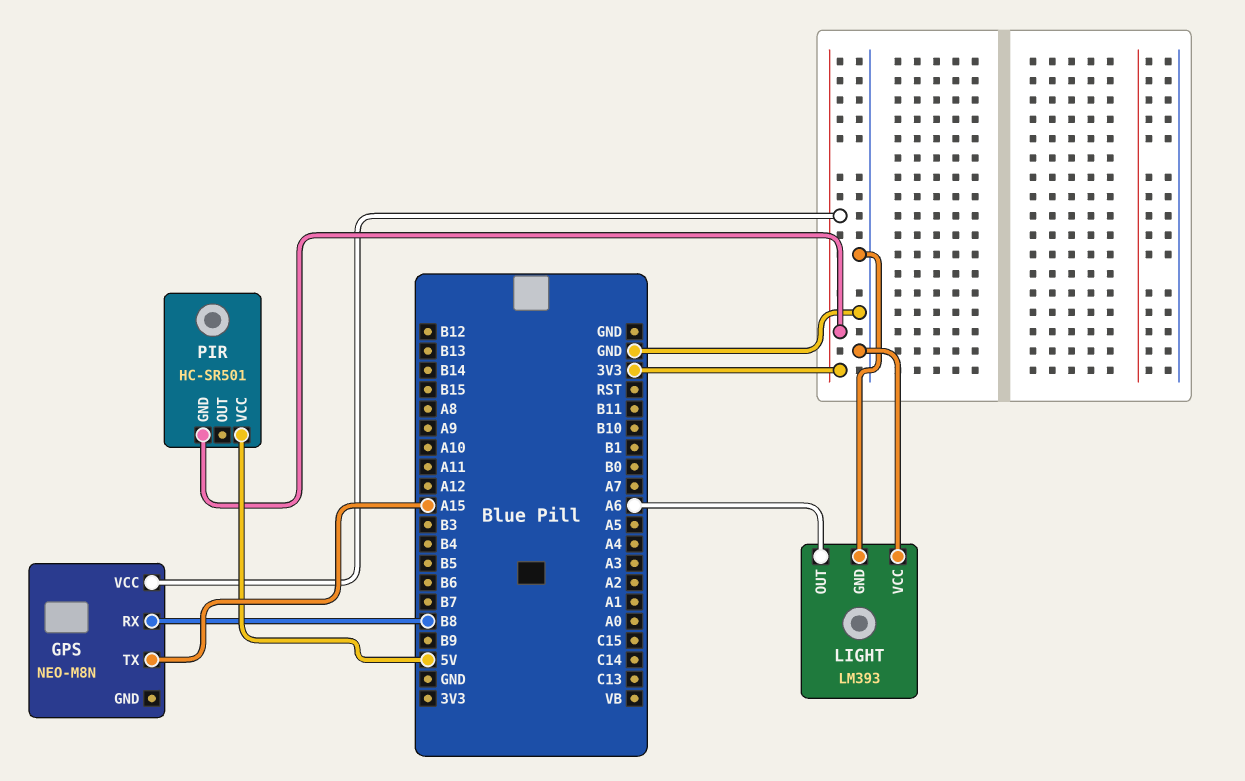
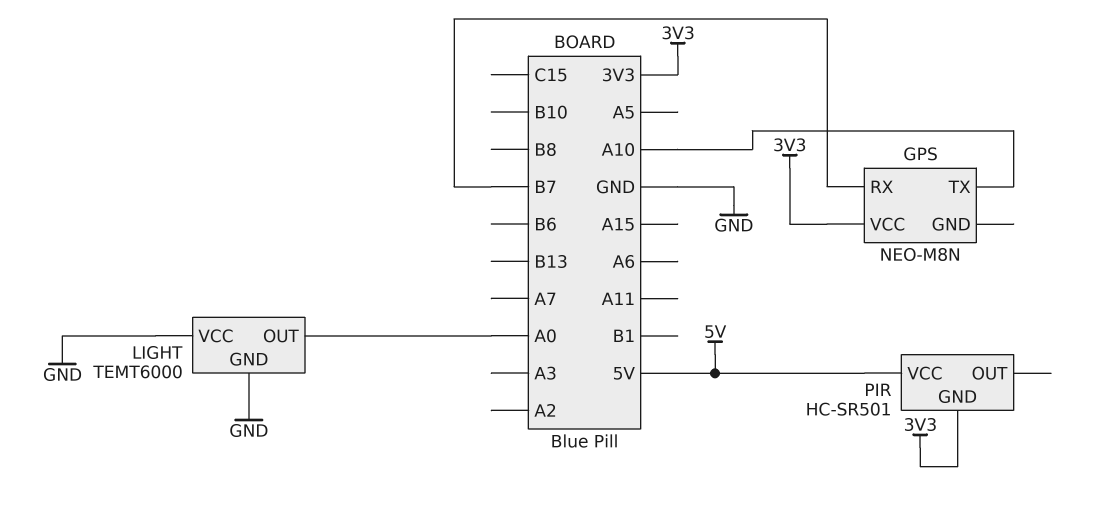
GPS pin RX: B8 -> B7
GPS pin TX: A15 -> A10
LIGHT: LM393 -> TEMT6000
LIGHT pin OUT: A6 -> A0

